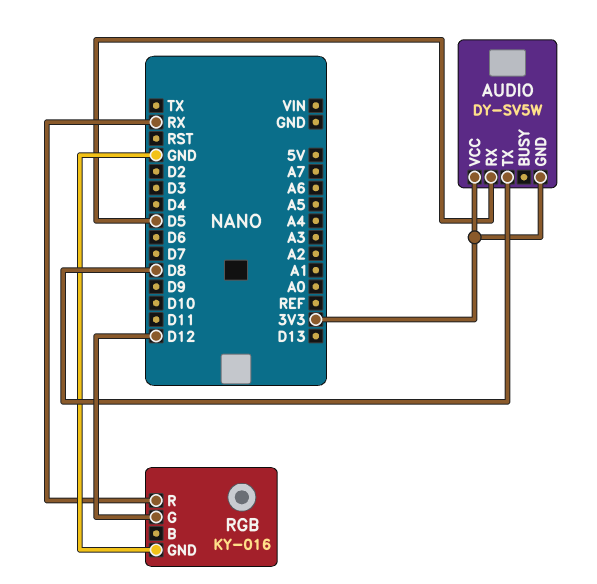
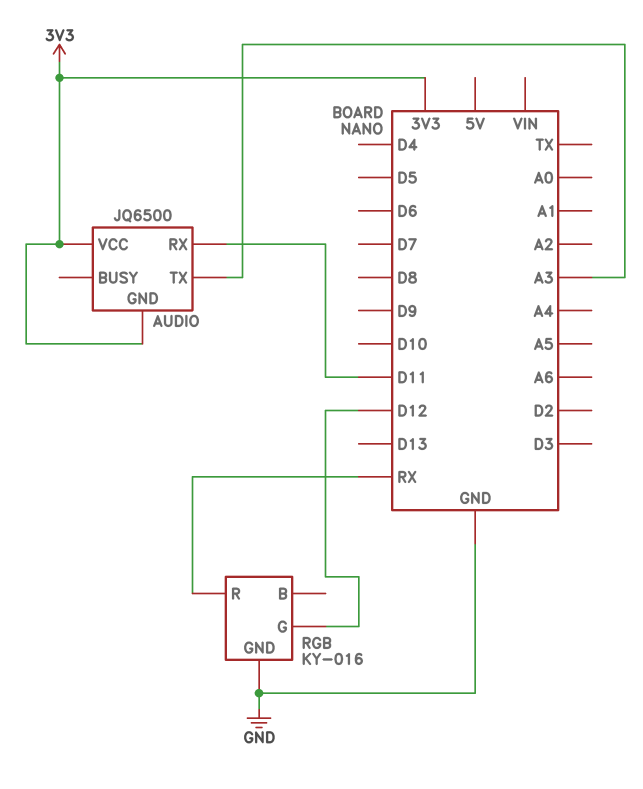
AUDIO: DY-SV5W -> JQ6500
AUDIO pin RX: D5 -> D11
AUDIO pin TX: D8 -> A3

